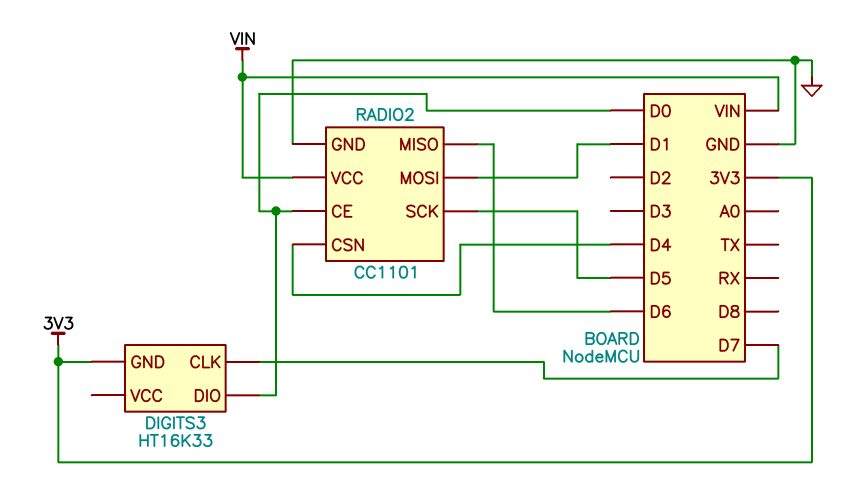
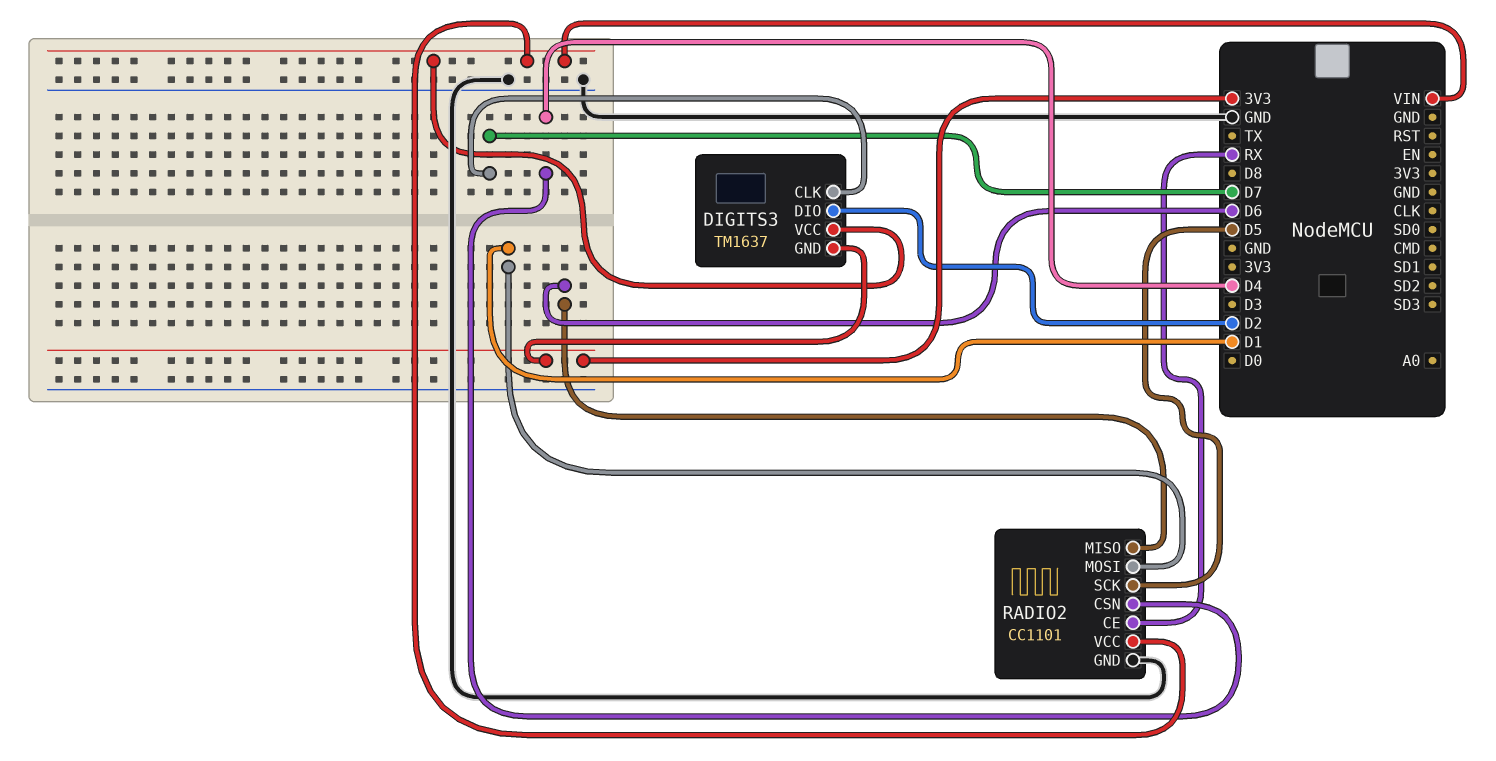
DIGITS3: HT16K33 -> TM1637
DIGITS3 pin DIO: D0 -> D2
DIGITS3 pin VCC: none -> VIN
RADIO2 pin CE: D0 -> RX

